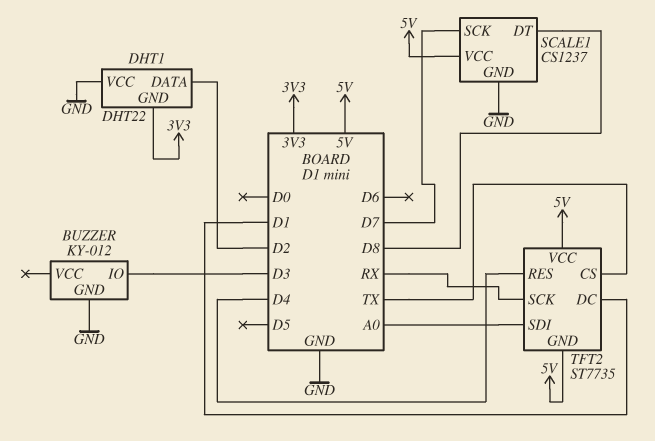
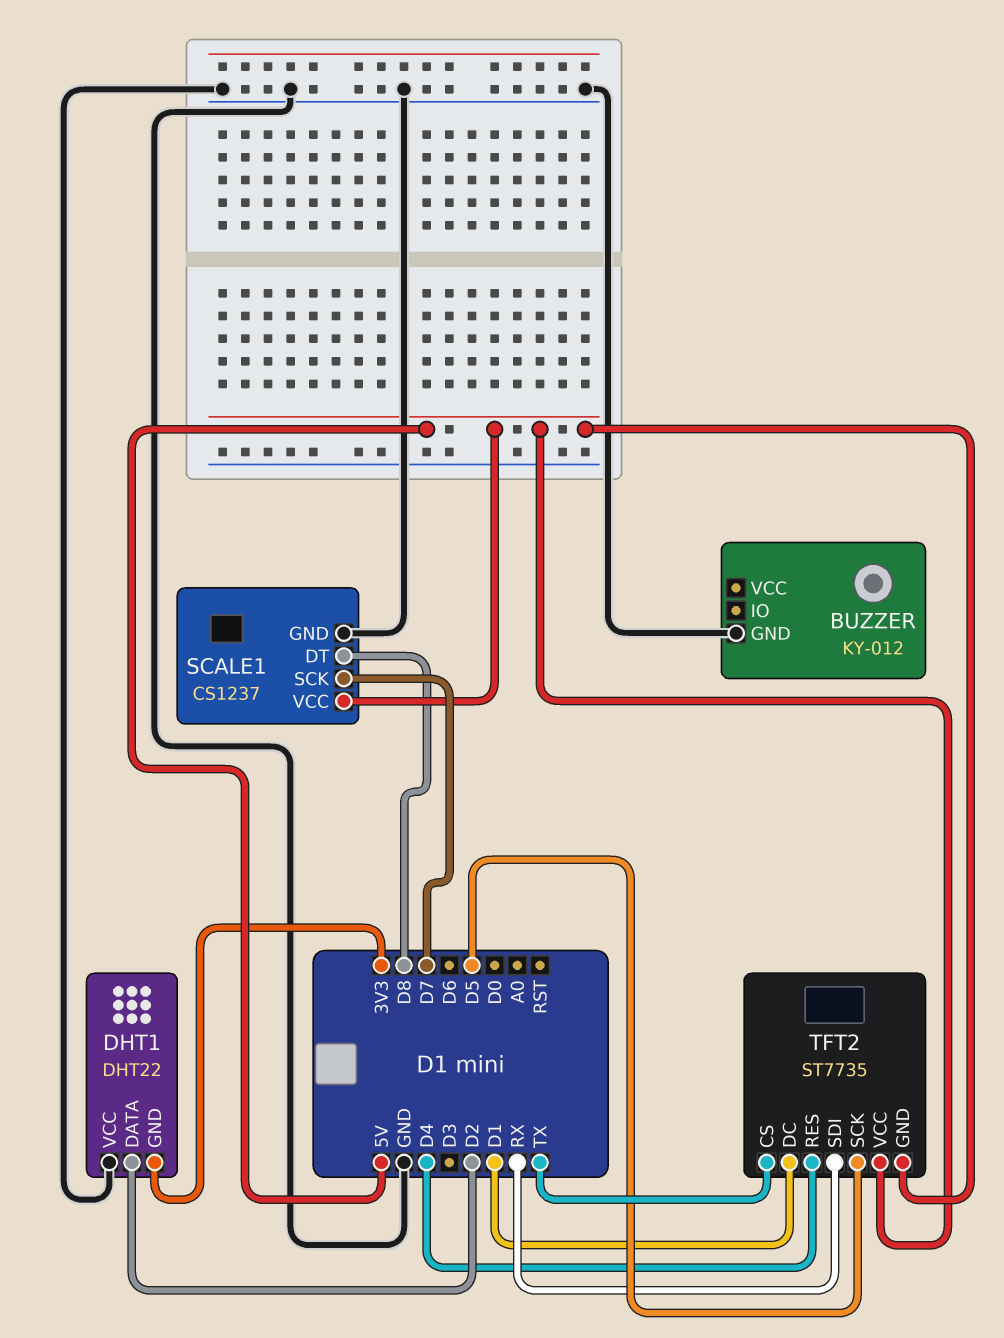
BUZZER pin IO: D3 -> none
TFT2 pin SCK: RX -> D5
TFT2 pin SDI: A0 -> RX

